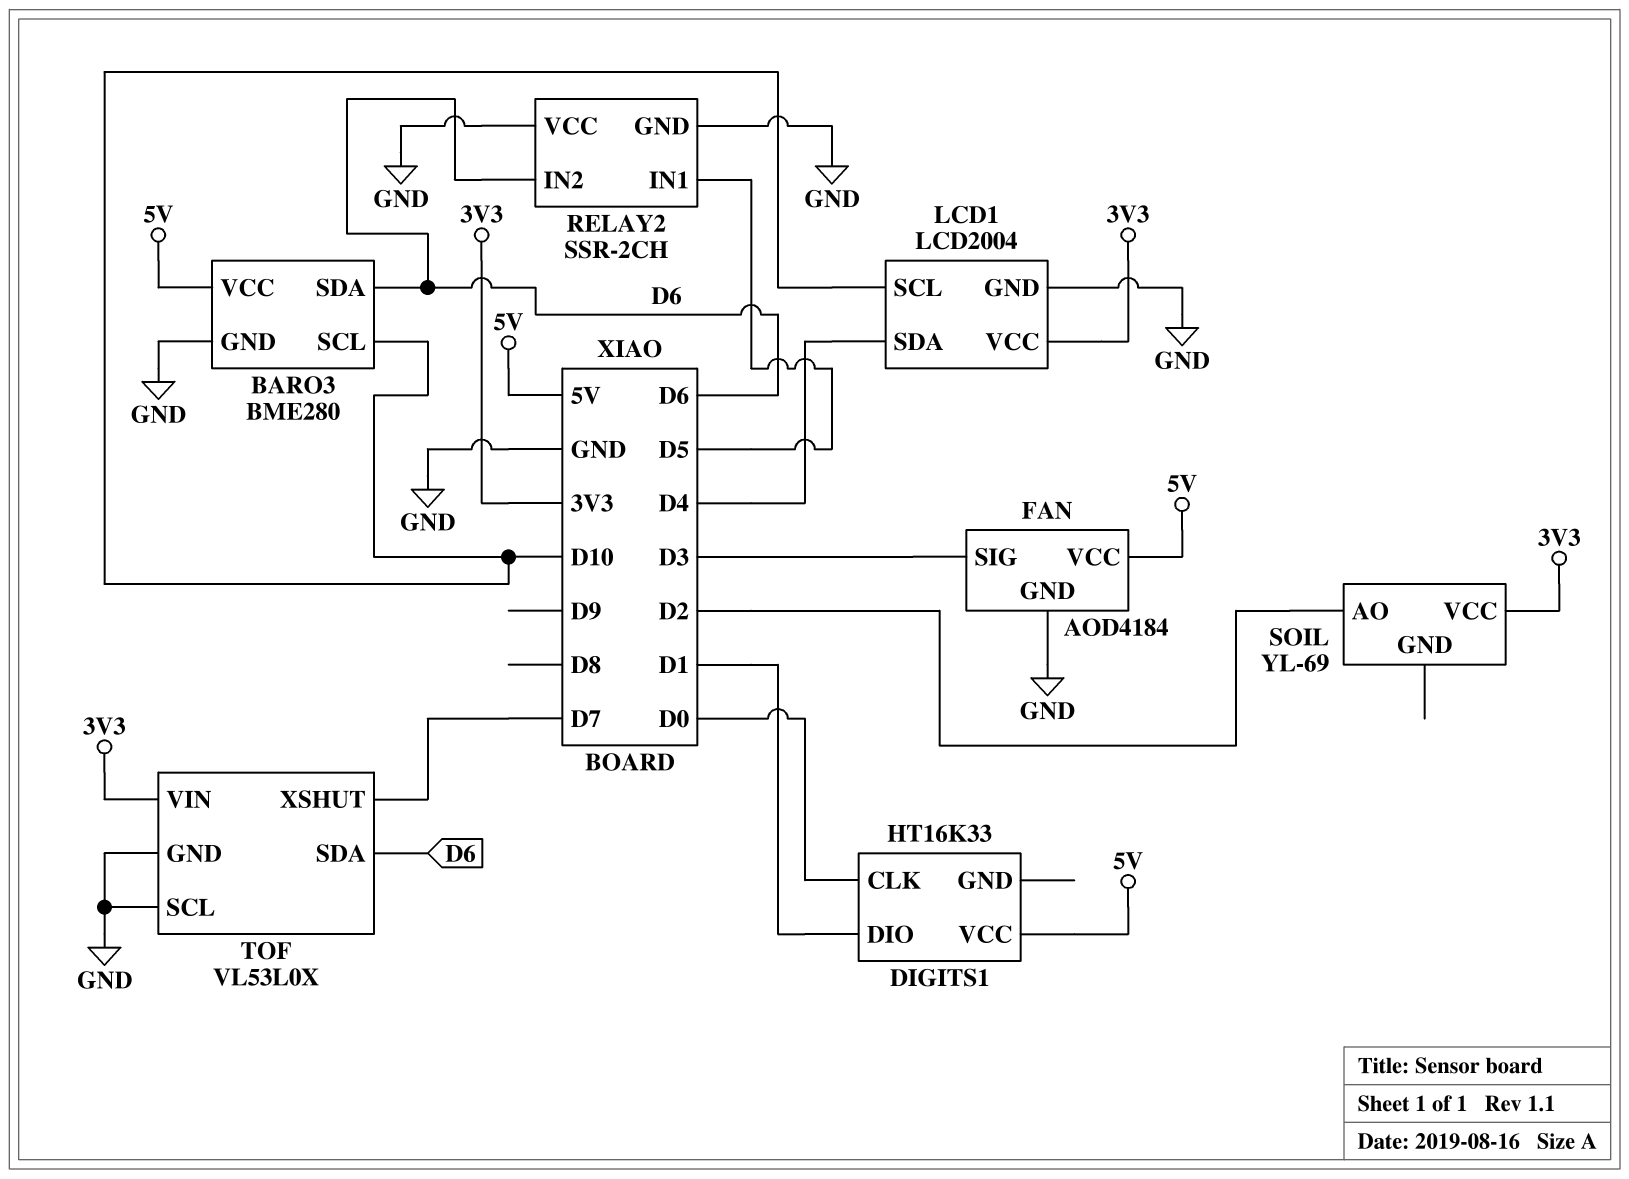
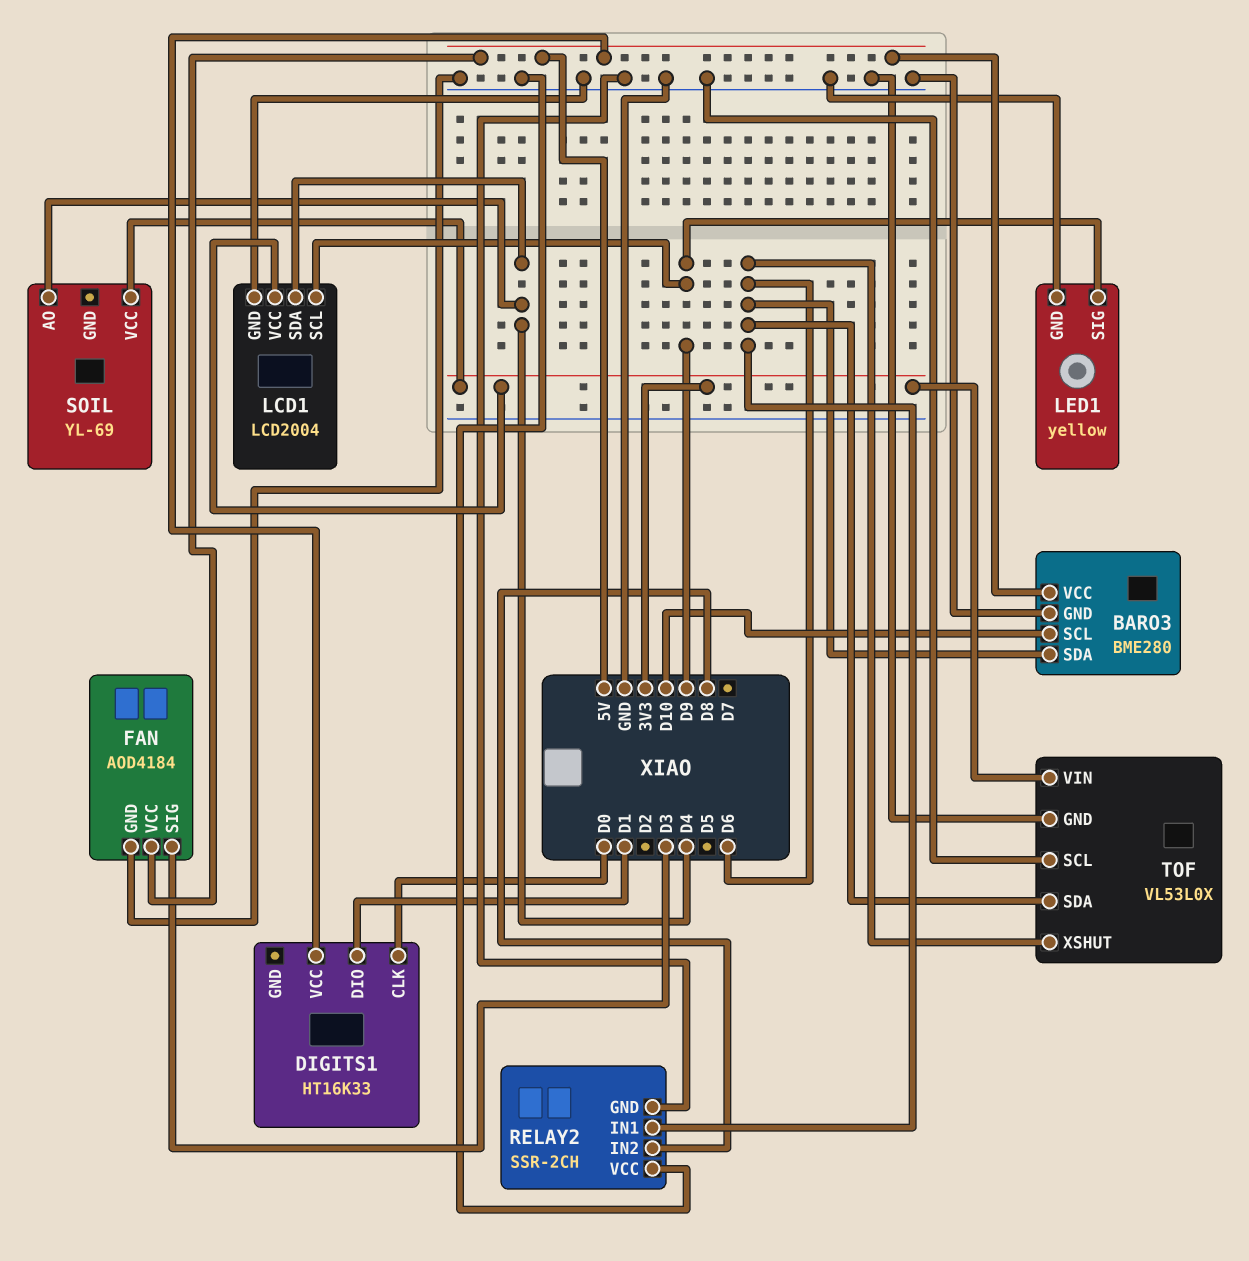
LCD1 pin SCL: D10 -> D9
LED1: none -> yellow
LED1 pin GND: none -> GND
LED1 pin SIG: none -> D9
RELAY2 pin IN1: D5 -> D6
RELAY2 pin IN2: D6 -> D8
SOIL pin AO: D2 -> D4
TOF pin XSHUT: D7 -> D6

